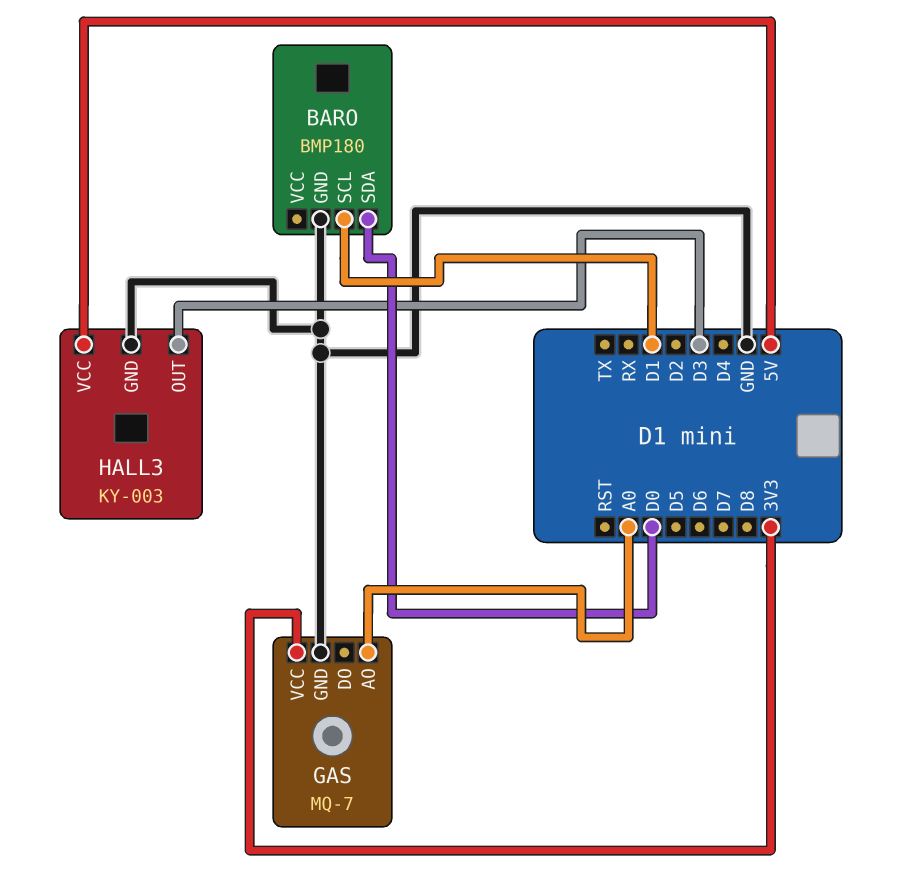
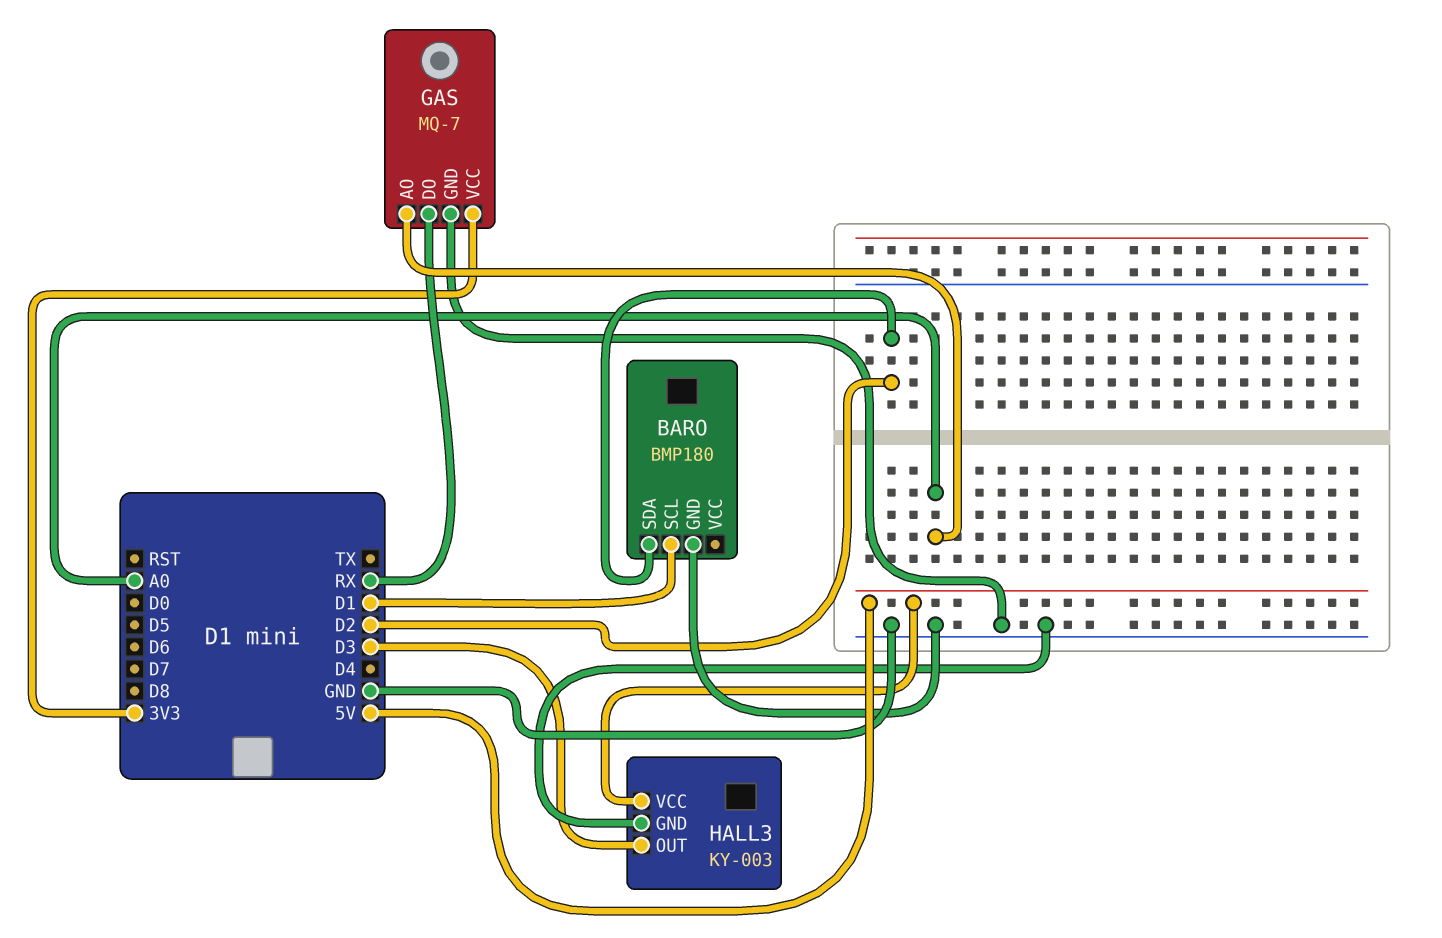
BARO pin SDA: D0 -> D2
GAS pin DO: none -> RX

